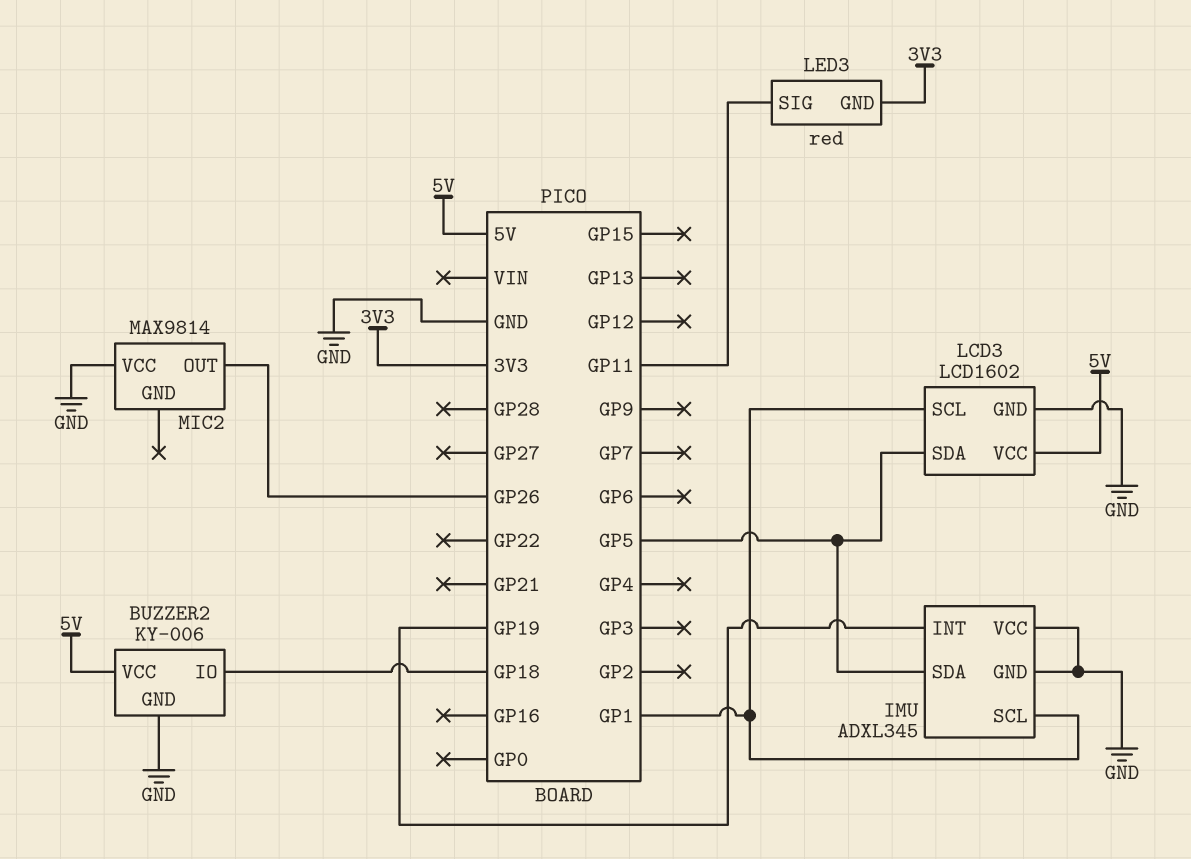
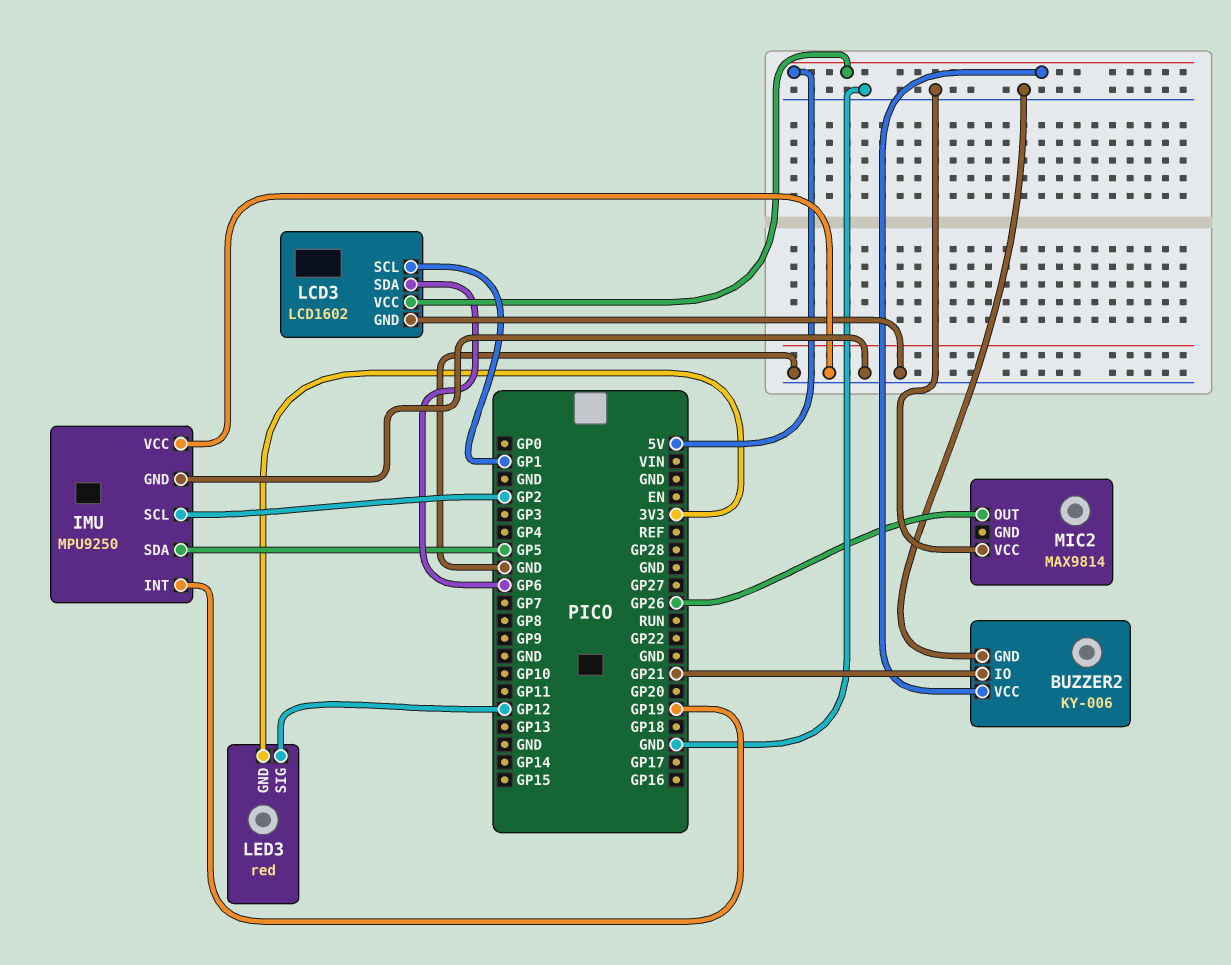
BUZZER2 pin IO: GP18 -> GP21
IMU: ADXL345 -> MPU9250
IMU pin SCL: GP1 -> GP2
LCD3 pin SDA: GP5 -> GP6
LED3 pin SIG: GP11 -> GP12

